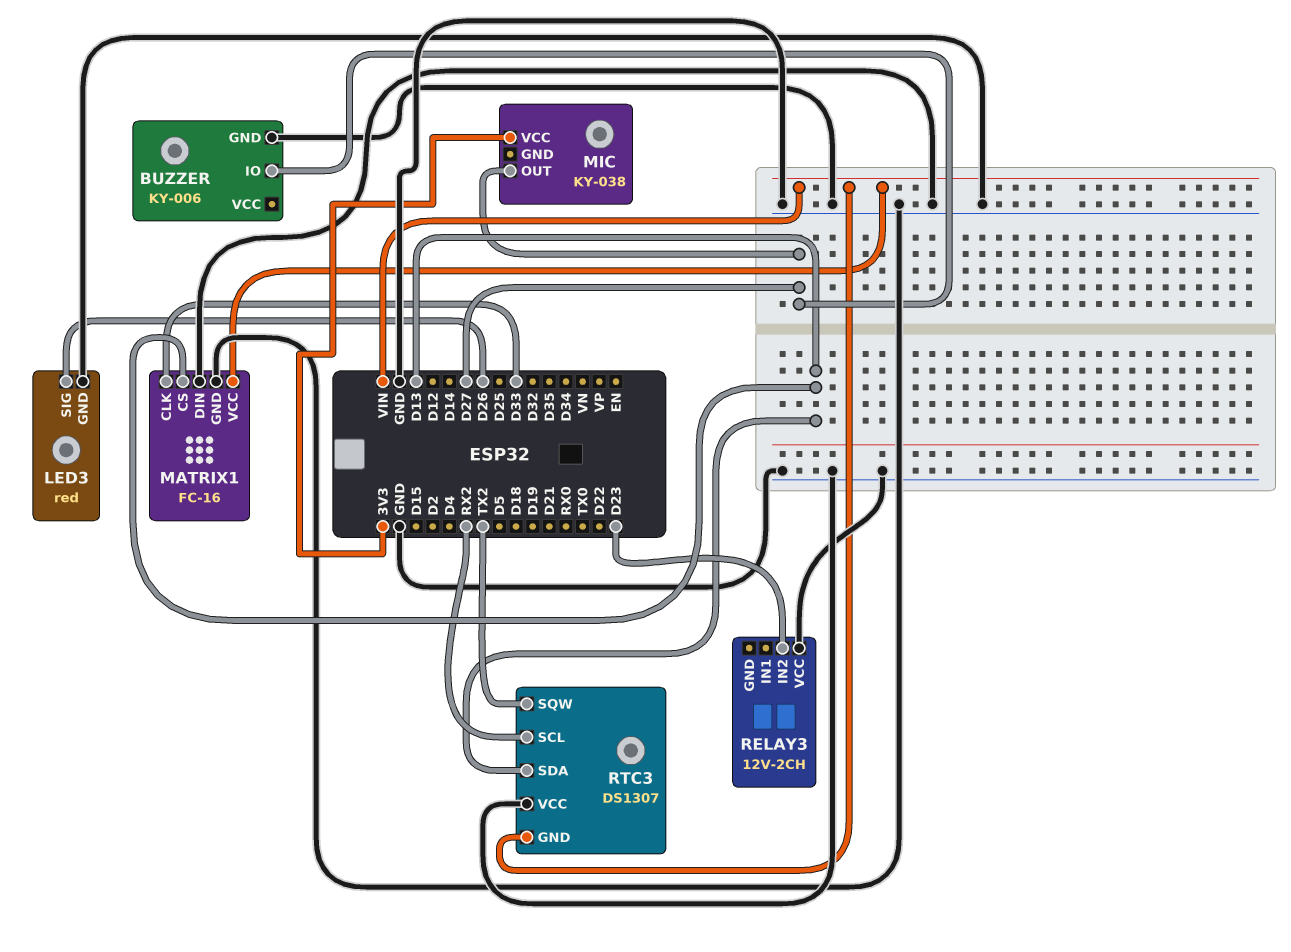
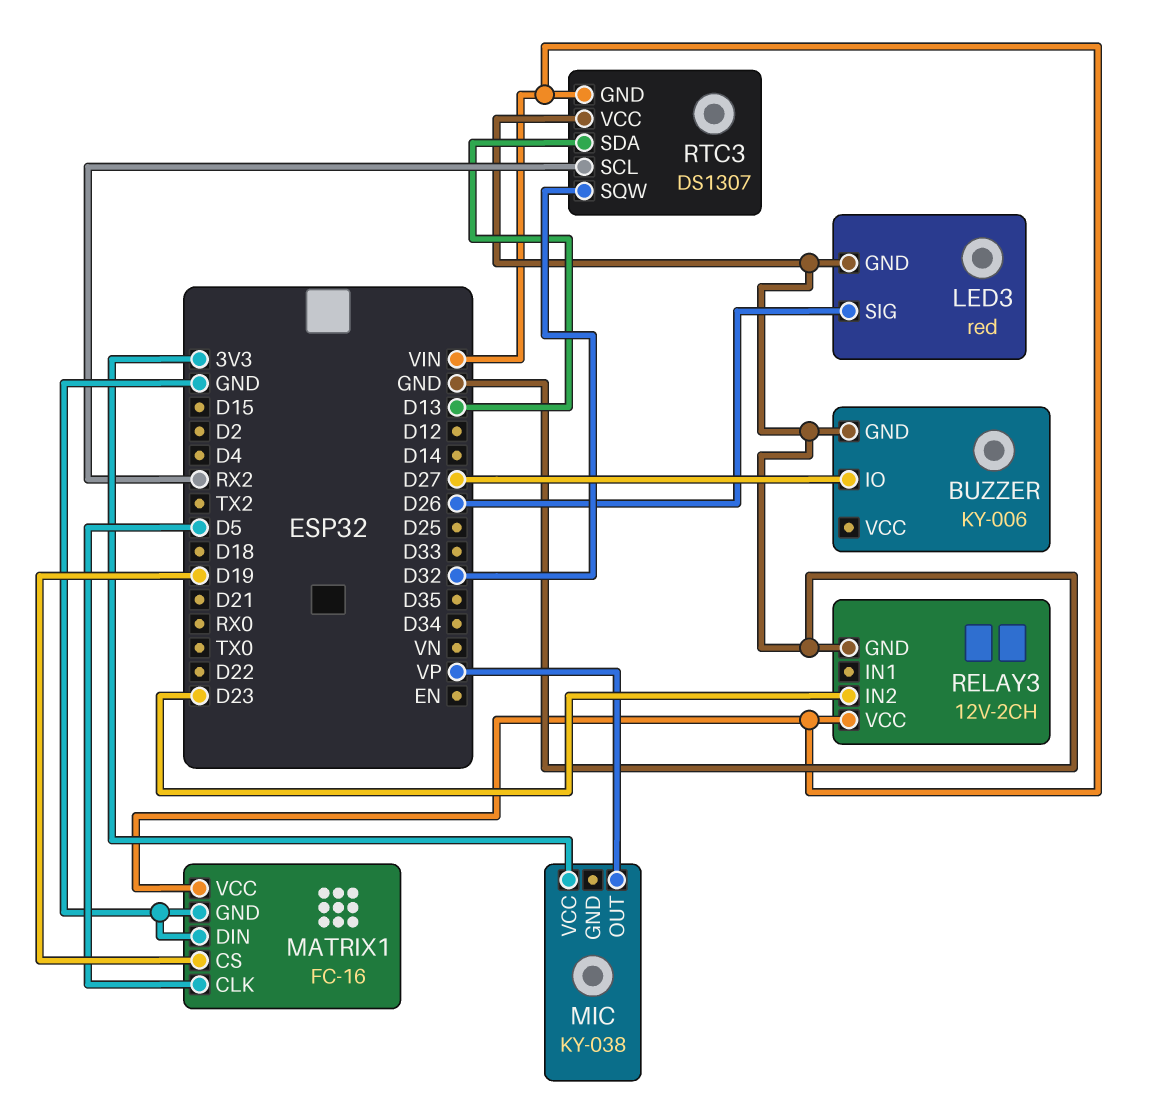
MATRIX1 pin CLK: D33 -> D5
MATRIX1 pin CS: D13 -> D19
MIC pin OUT: D27 -> VP
RELAY3 pin GND: none -> GND
RELAY3 pin VCC: GND -> VIN
RTC3 pin SQW: TX2 -> D32

